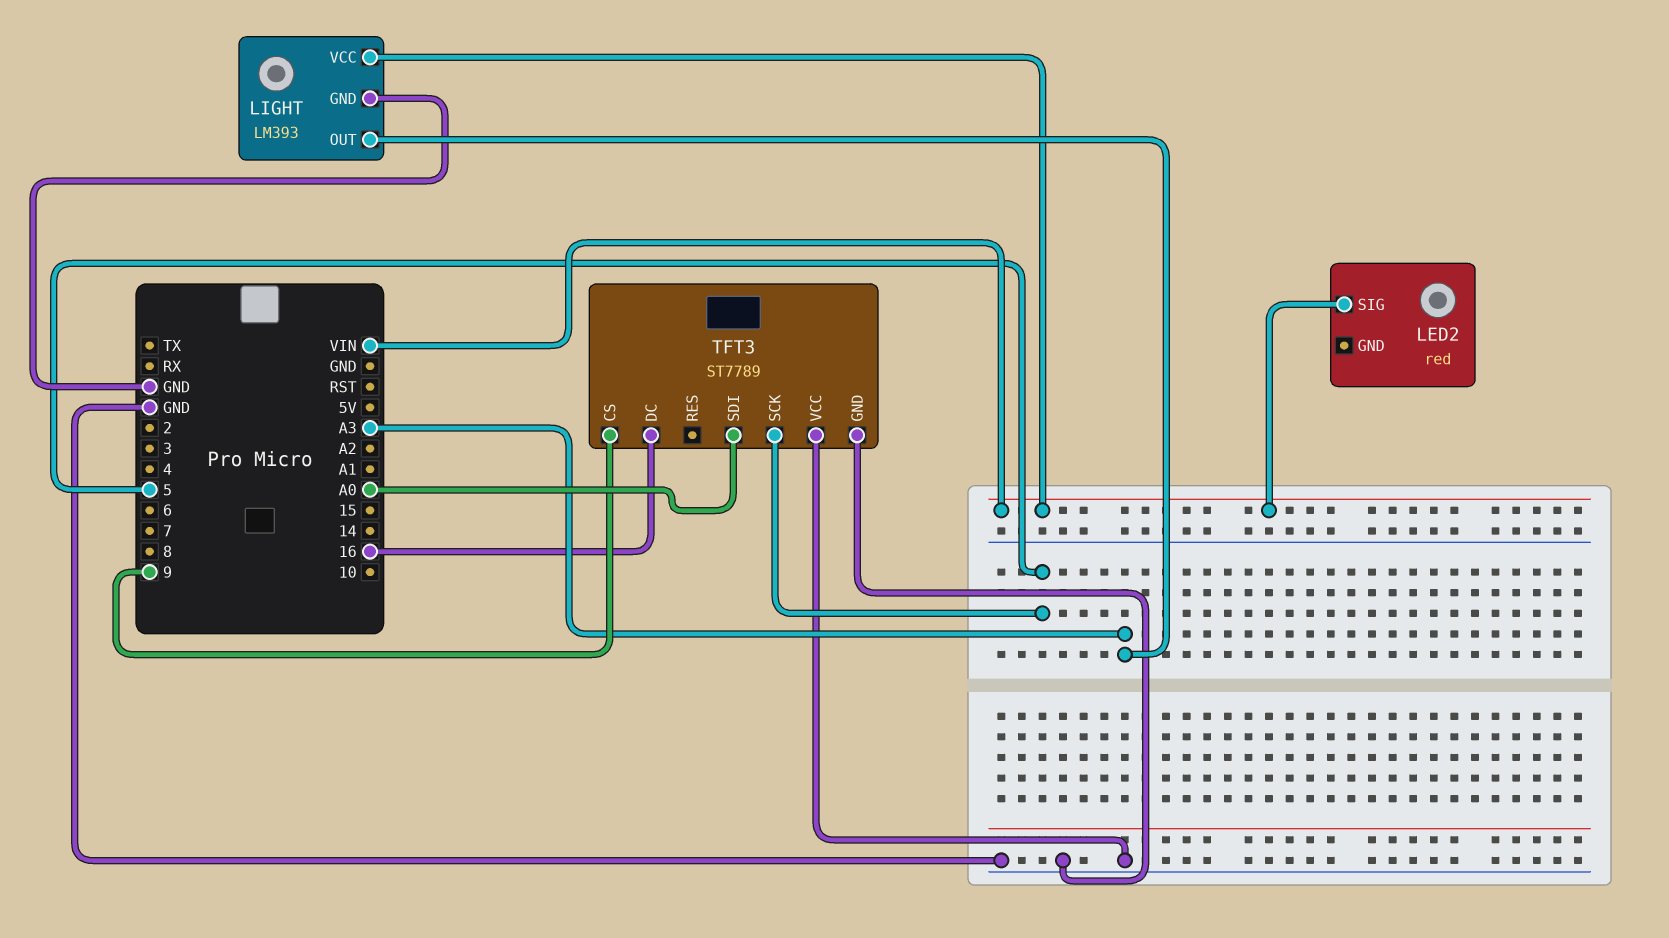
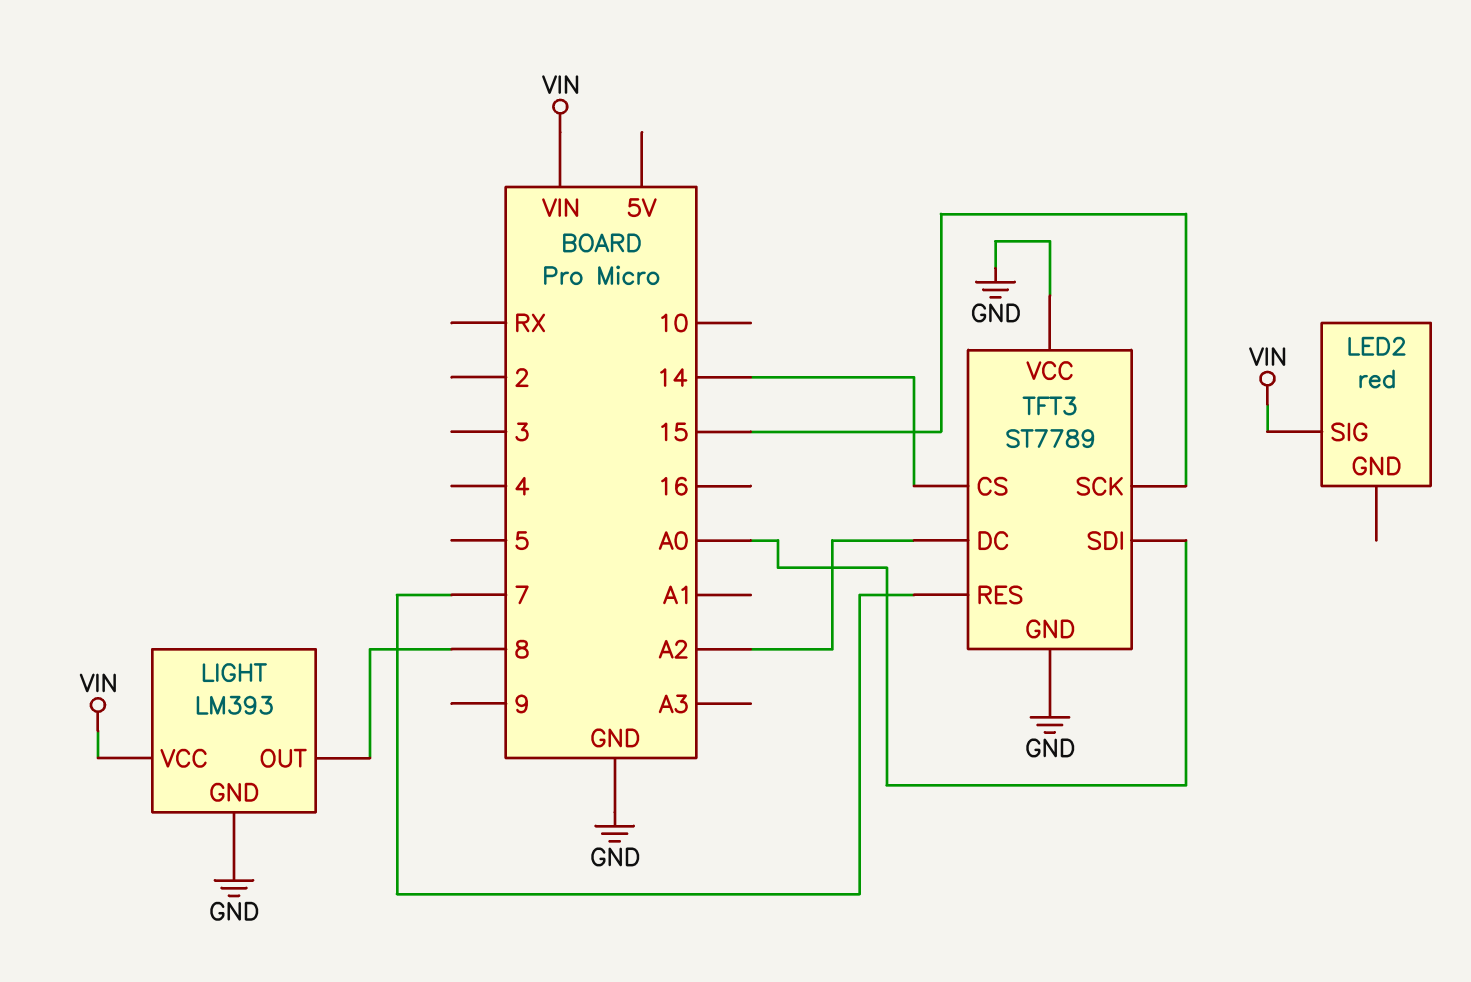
LIGHT pin OUT: A3 -> 8
TFT3 pin CS: 9 -> 14
TFT3 pin DC: 16 -> A2
TFT3 pin RES: none -> 7
TFT3 pin SCK: 5 -> 15

